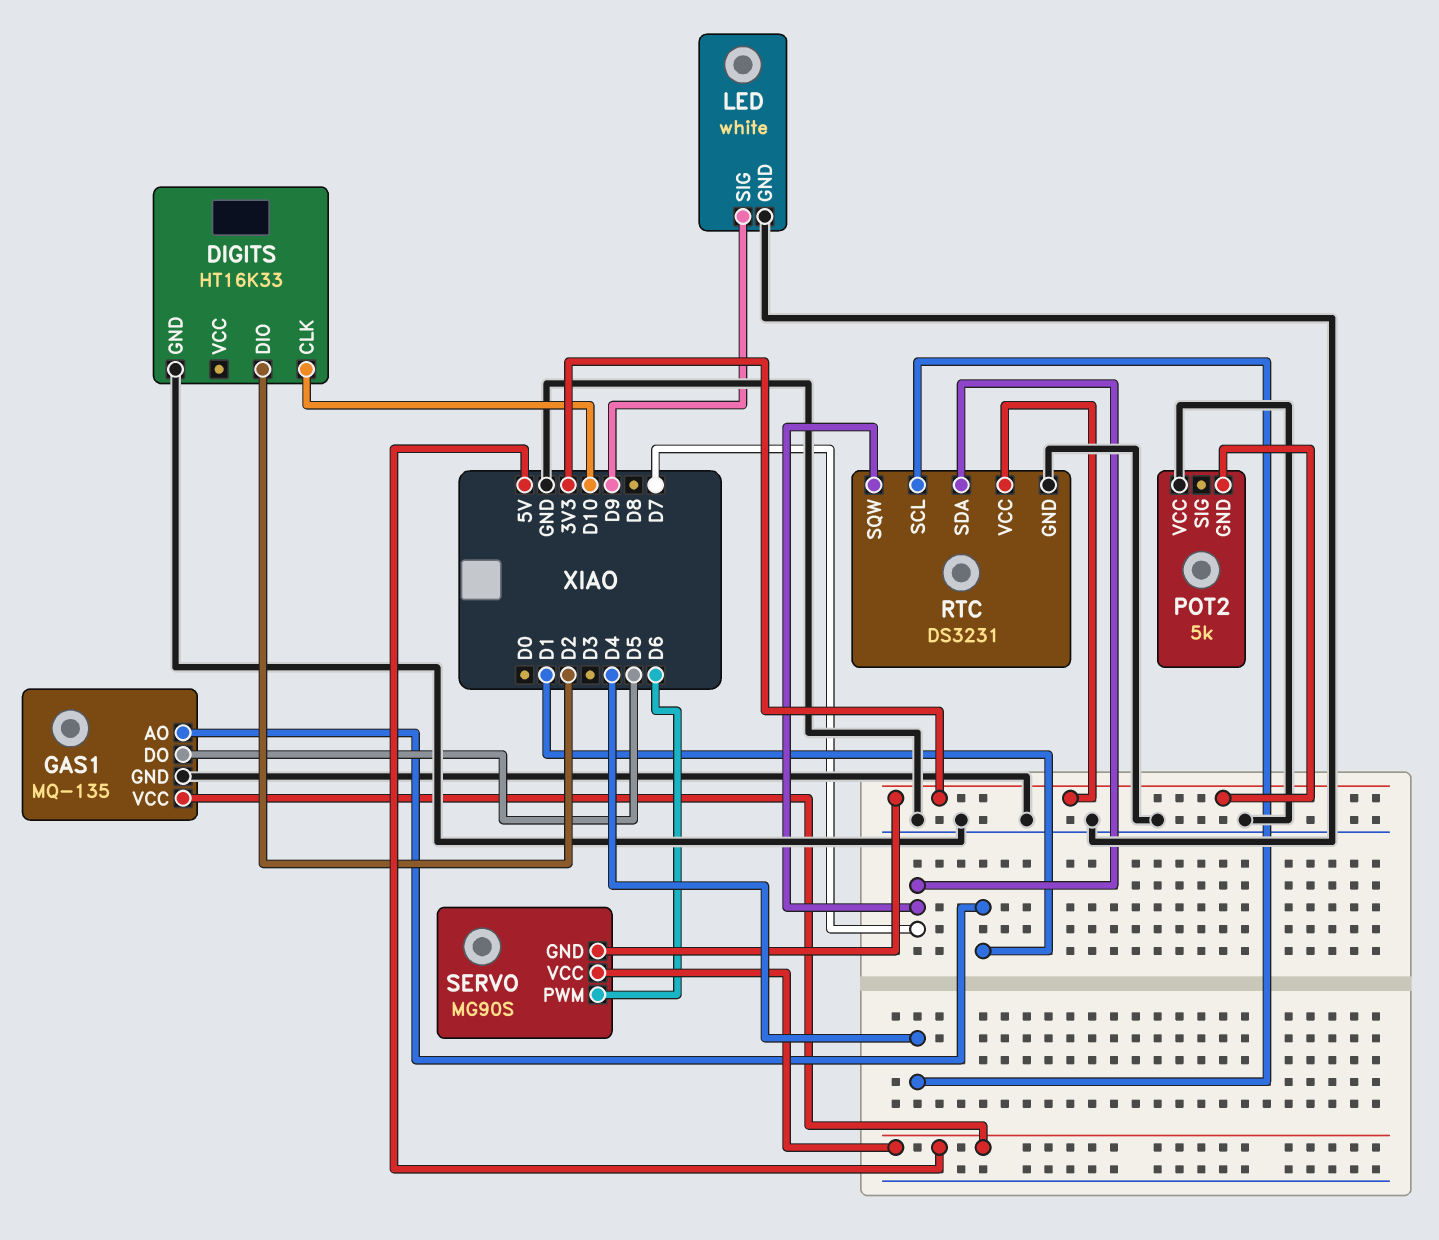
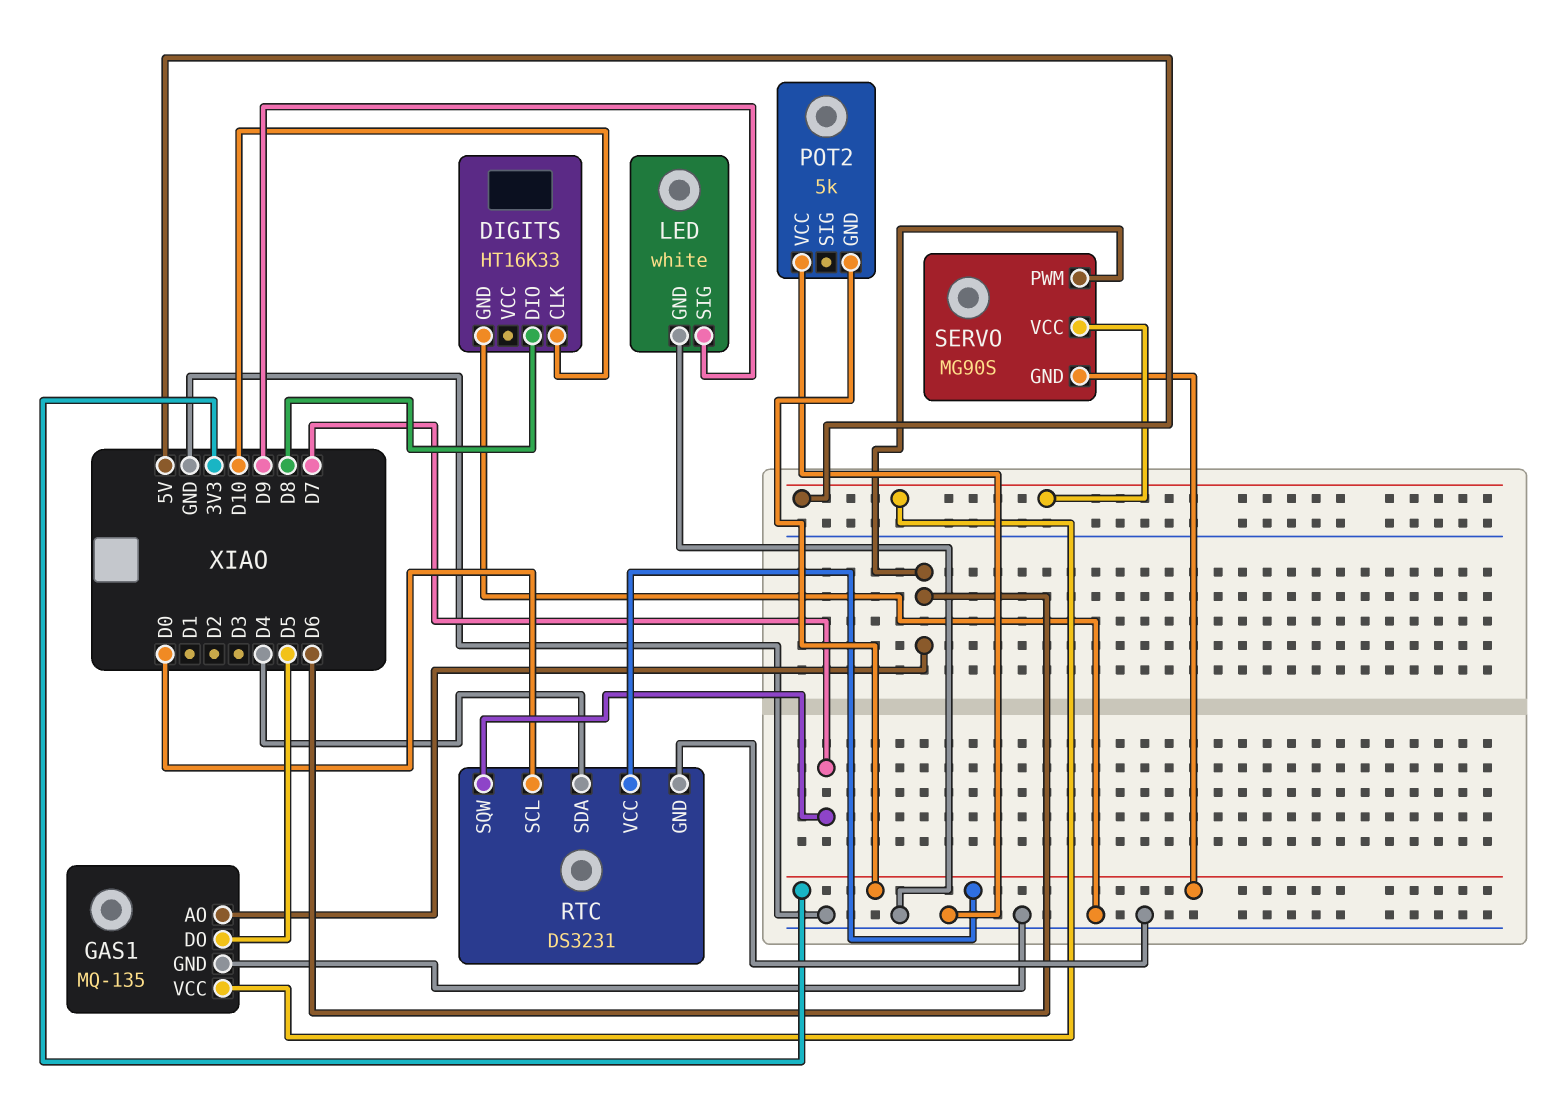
DIGITS pin DIO: D2 -> D8
GAS1 pin AO: D1 -> D6
RTC pin SCL: D4 -> D0
RTC pin SDA: D7 -> D4

